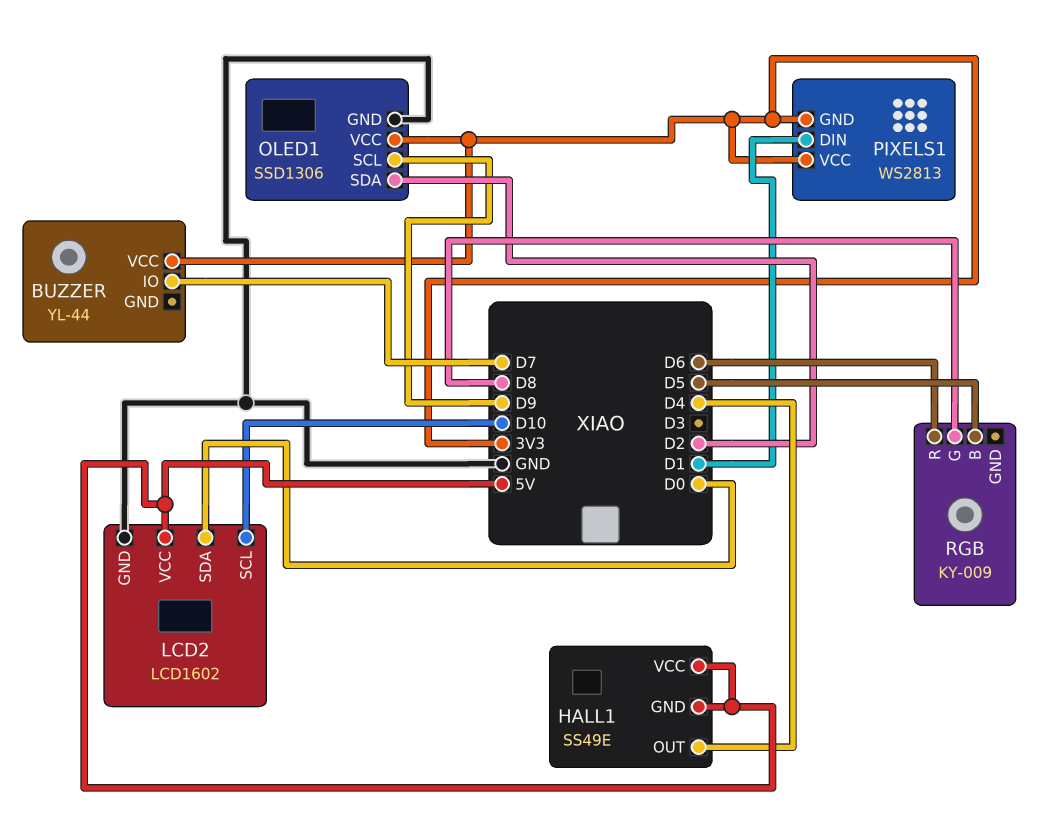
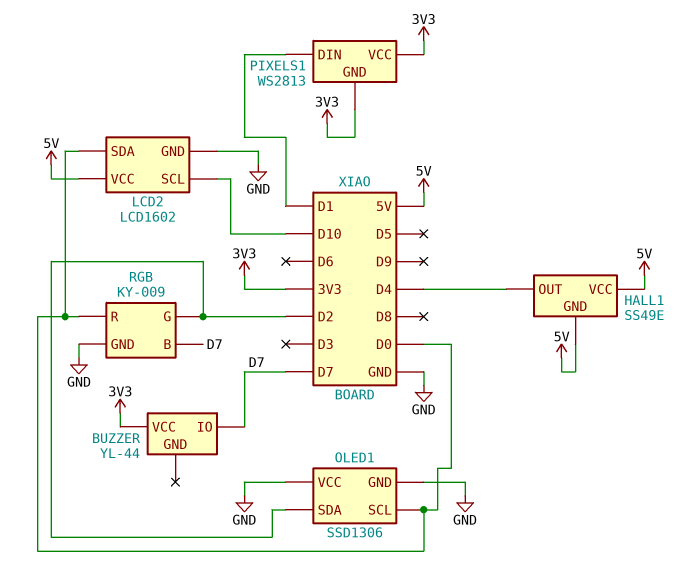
OLED1 pin SCL: D9 -> D0
OLED1 pin VCC: 3V3 -> GND
RGB pin B: D5 -> D7
RGB pin G: D8 -> D2
RGB pin GND: none -> GND
RGB pin R: D6 -> D0

